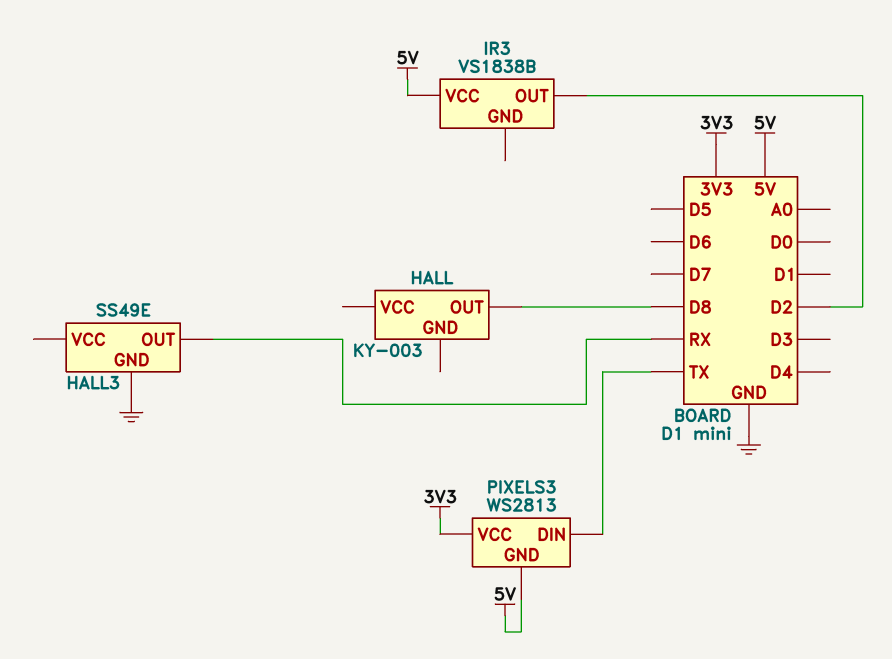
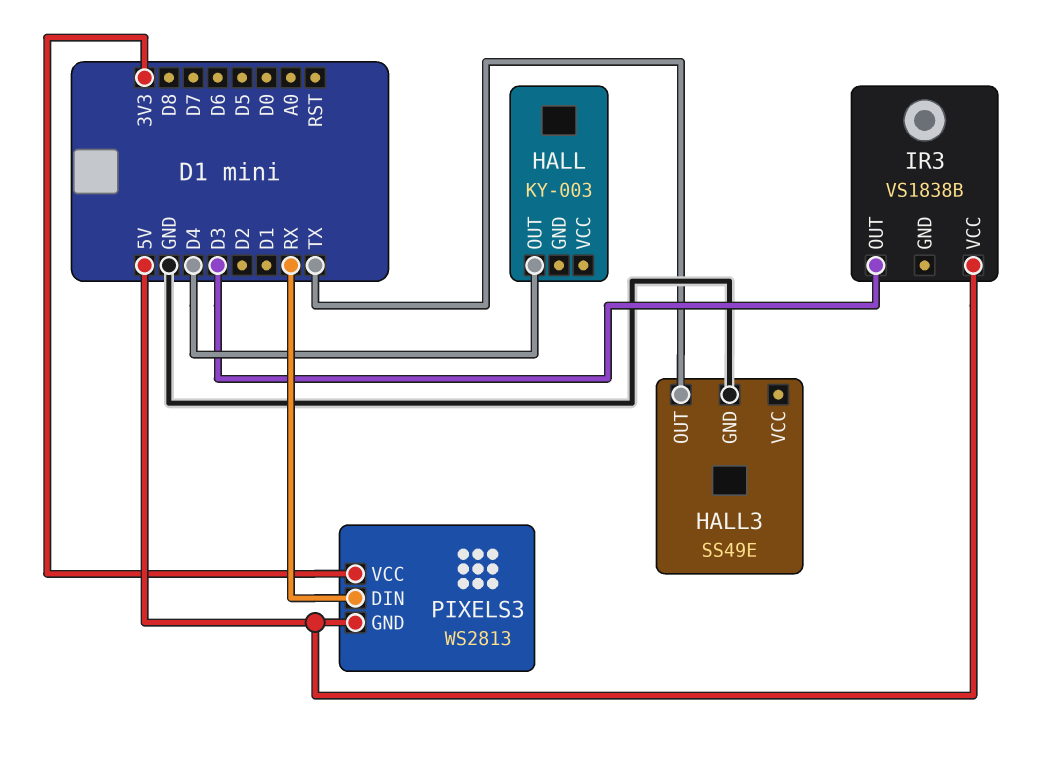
HALL pin OUT: D8 -> D4
HALL3 pin OUT: RX -> TX
IR3 pin OUT: D2 -> D3
PIXELS3 pin DIN: TX -> RX

